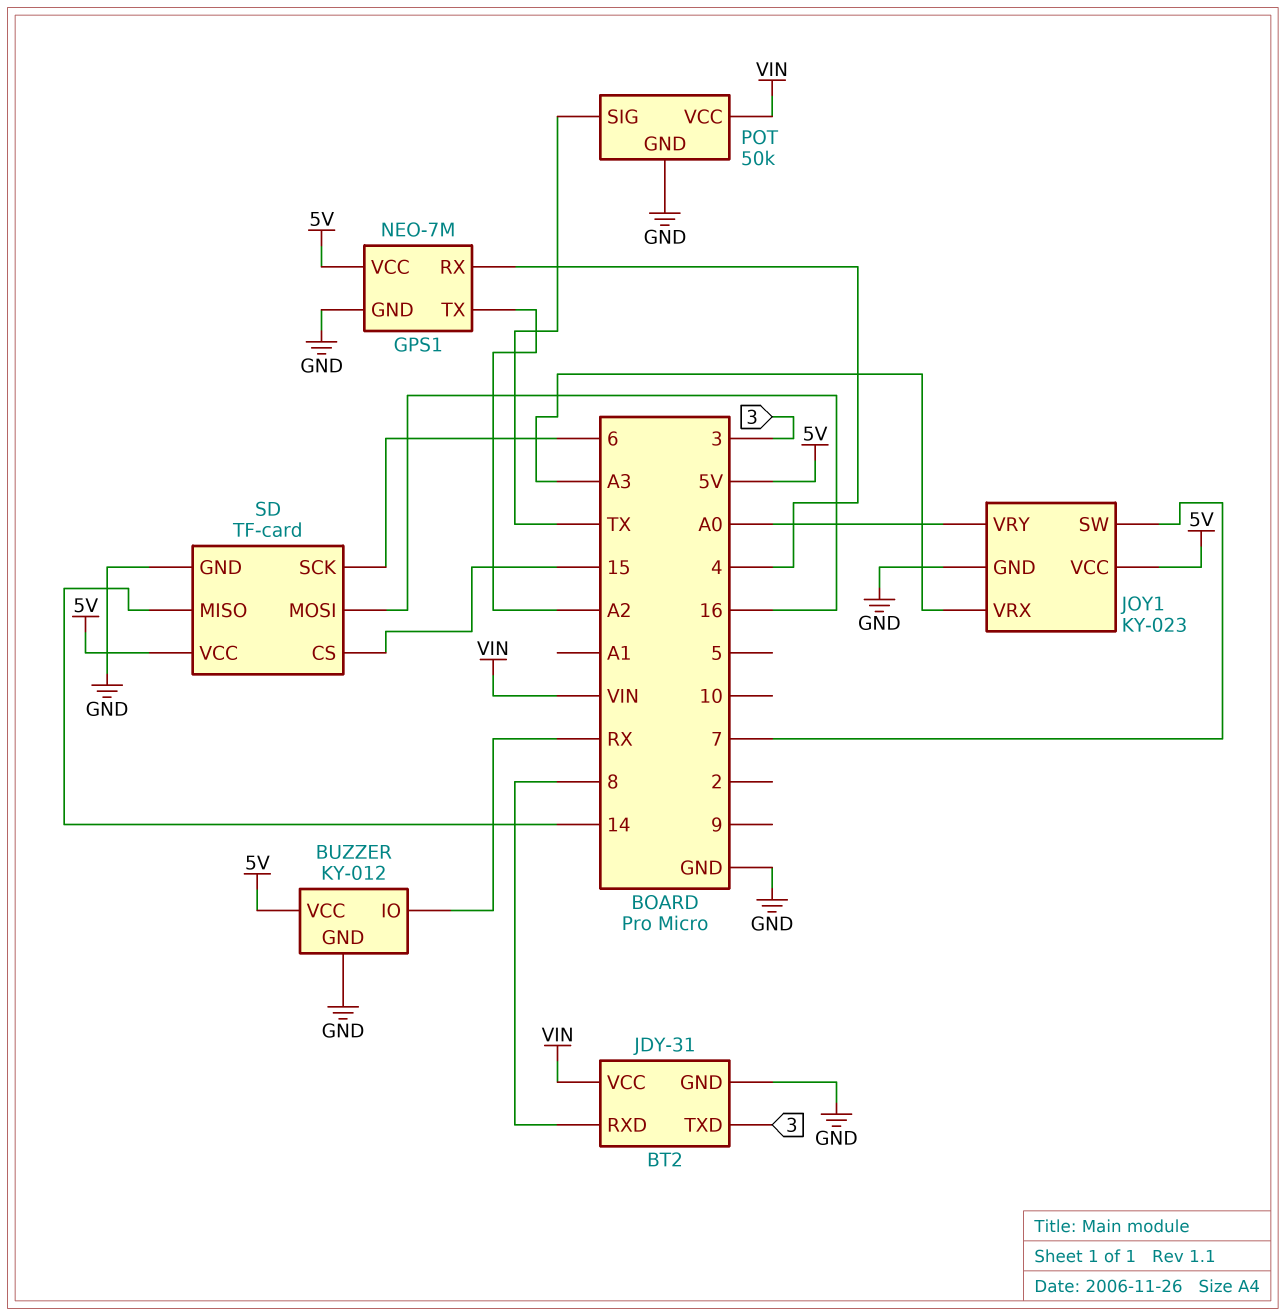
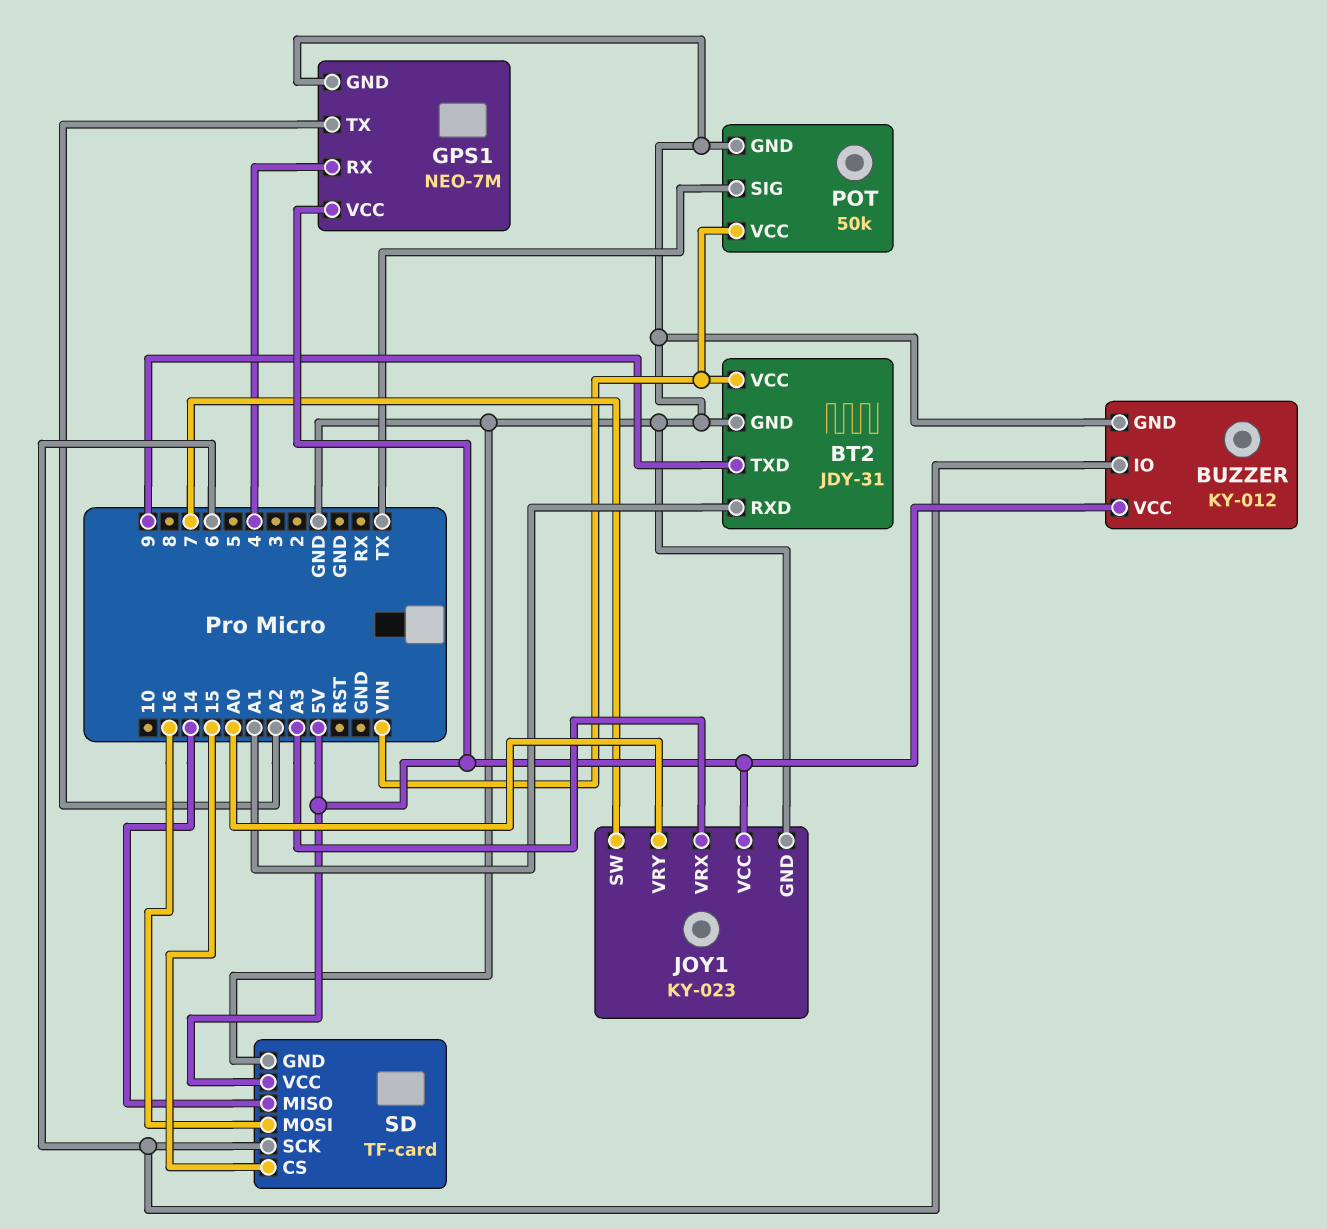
BT2 pin RXD: 8 -> A1
BT2 pin TXD: 3 -> 9
BUZZER pin IO: RX -> 6

